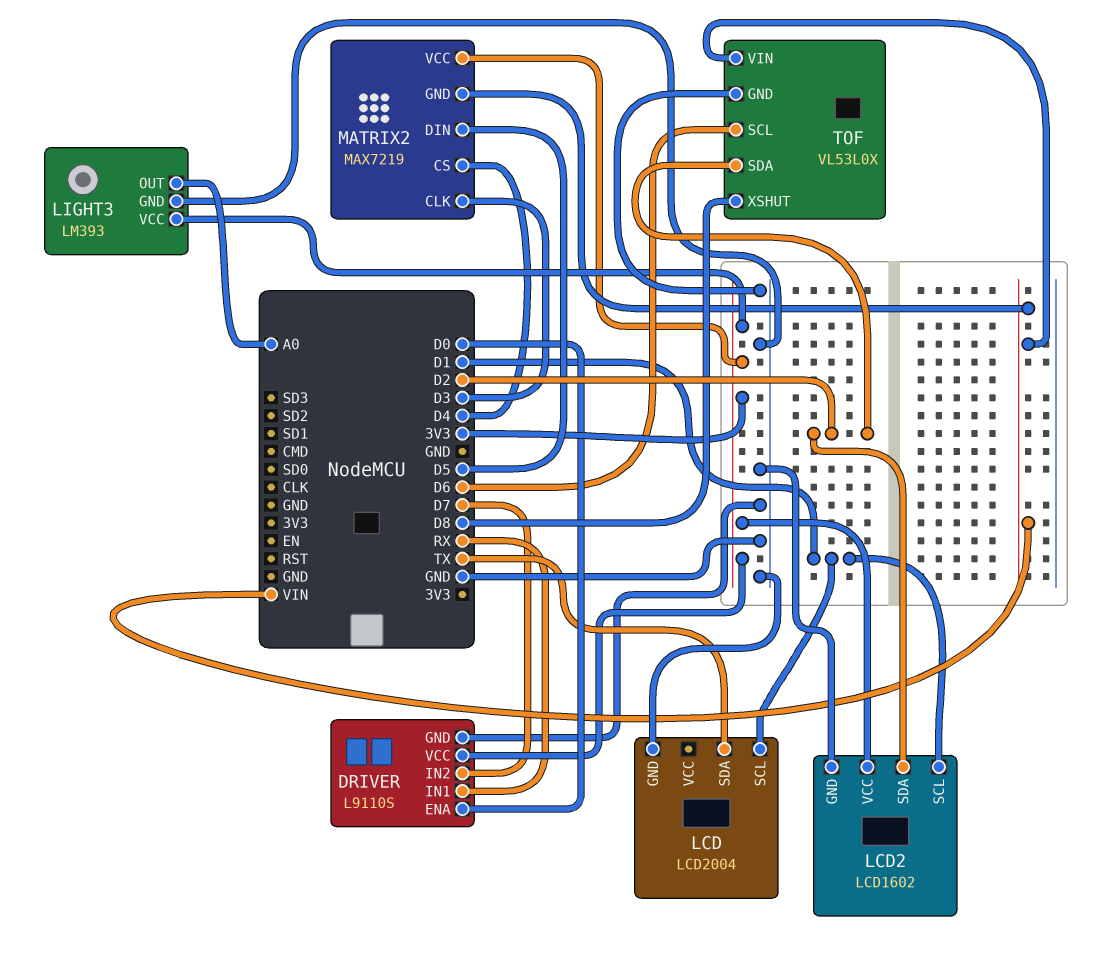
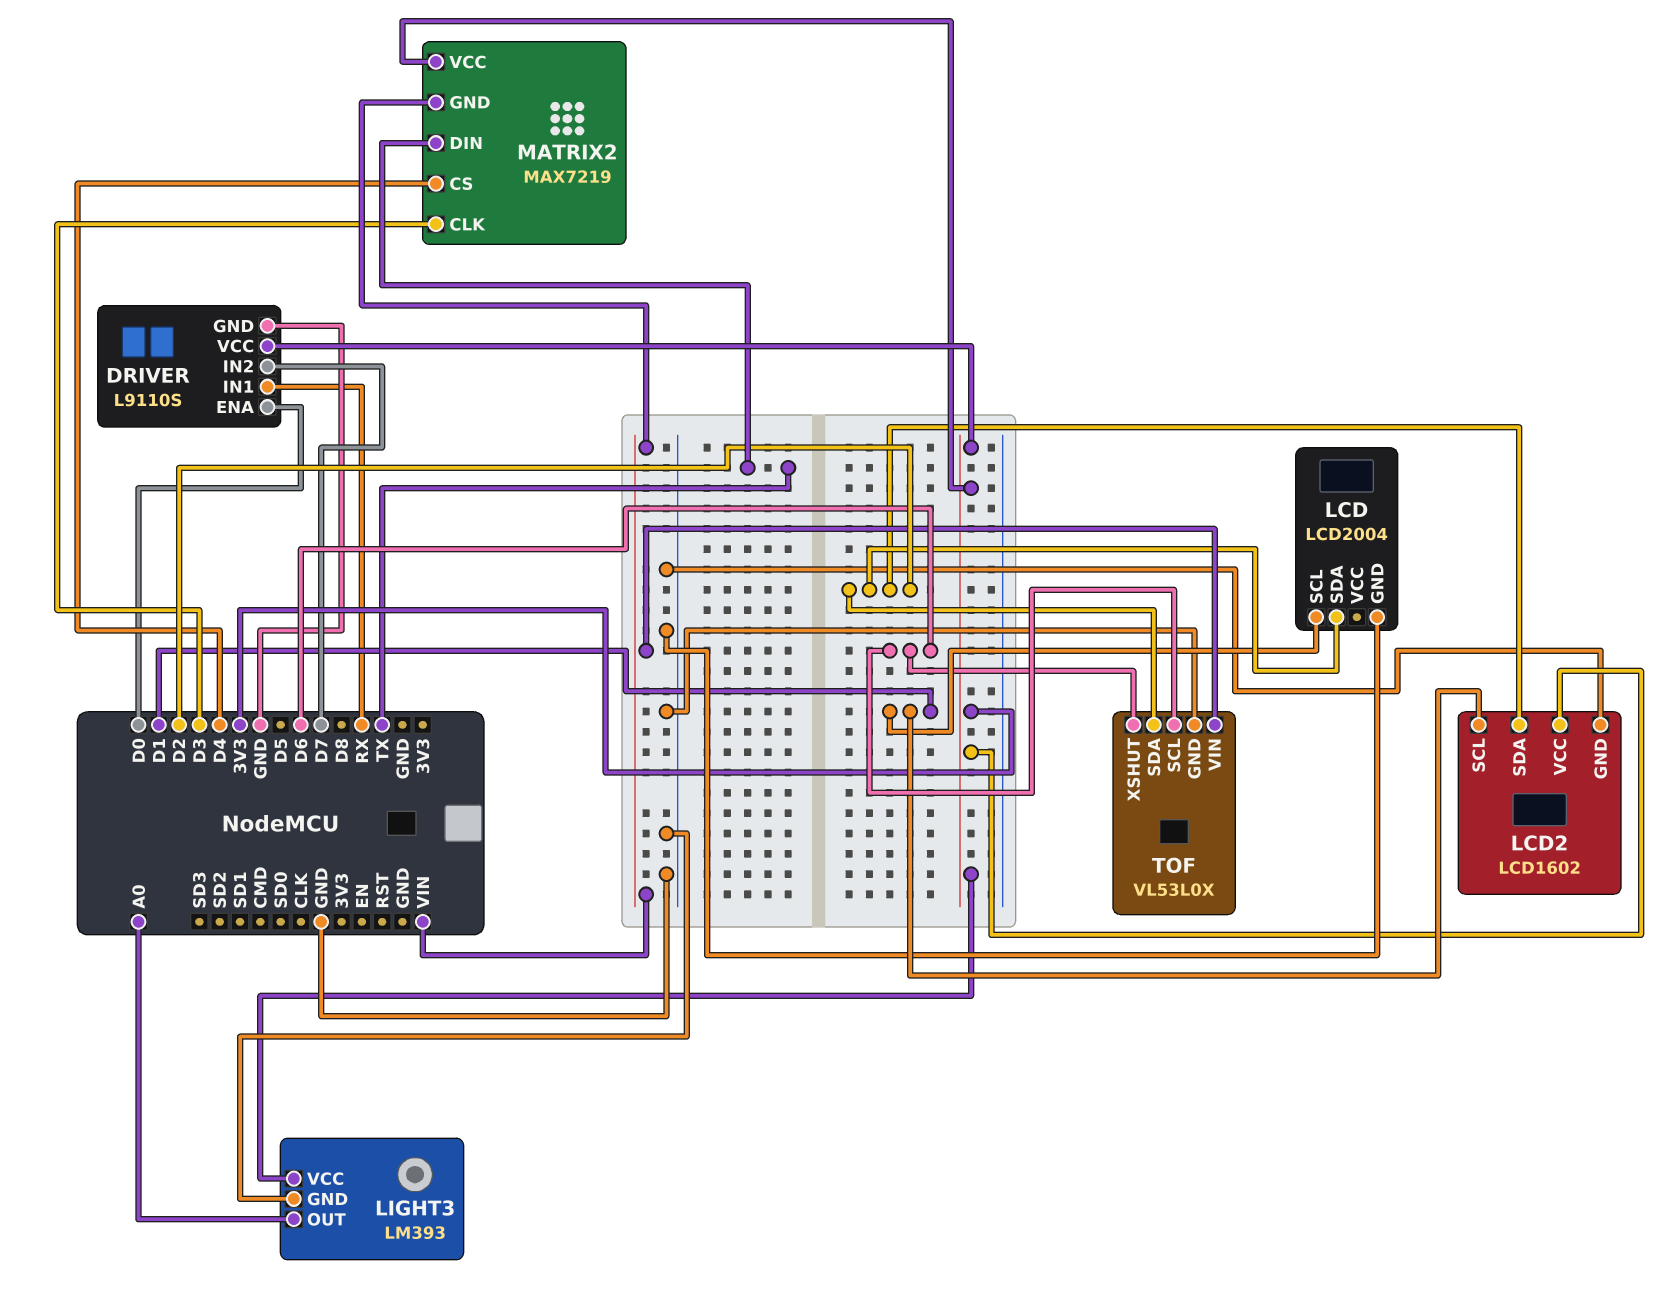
LCD pin SDA: TX -> D2
MATRIX2 pin DIN: D5 -> TX
TOF pin XSHUT: D8 -> D6

